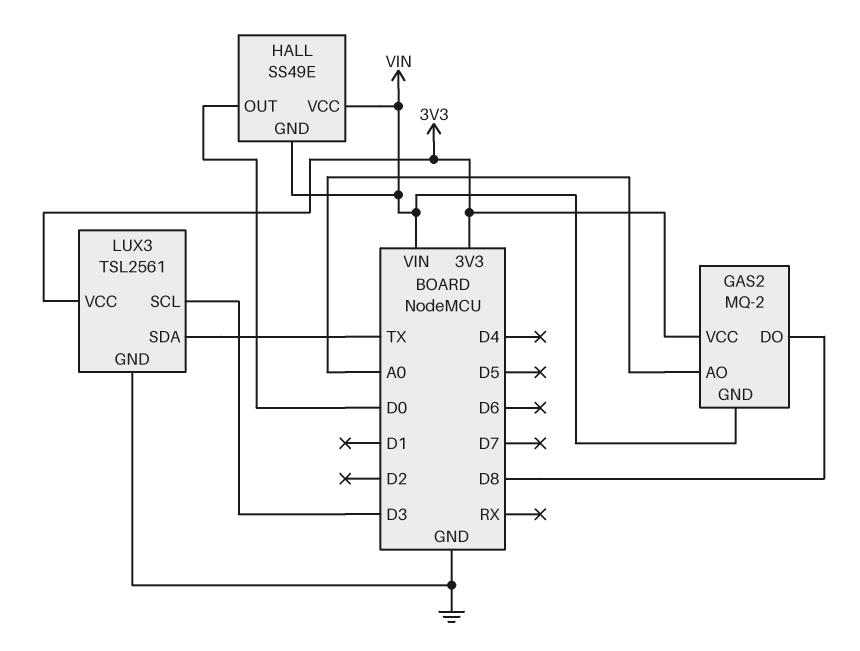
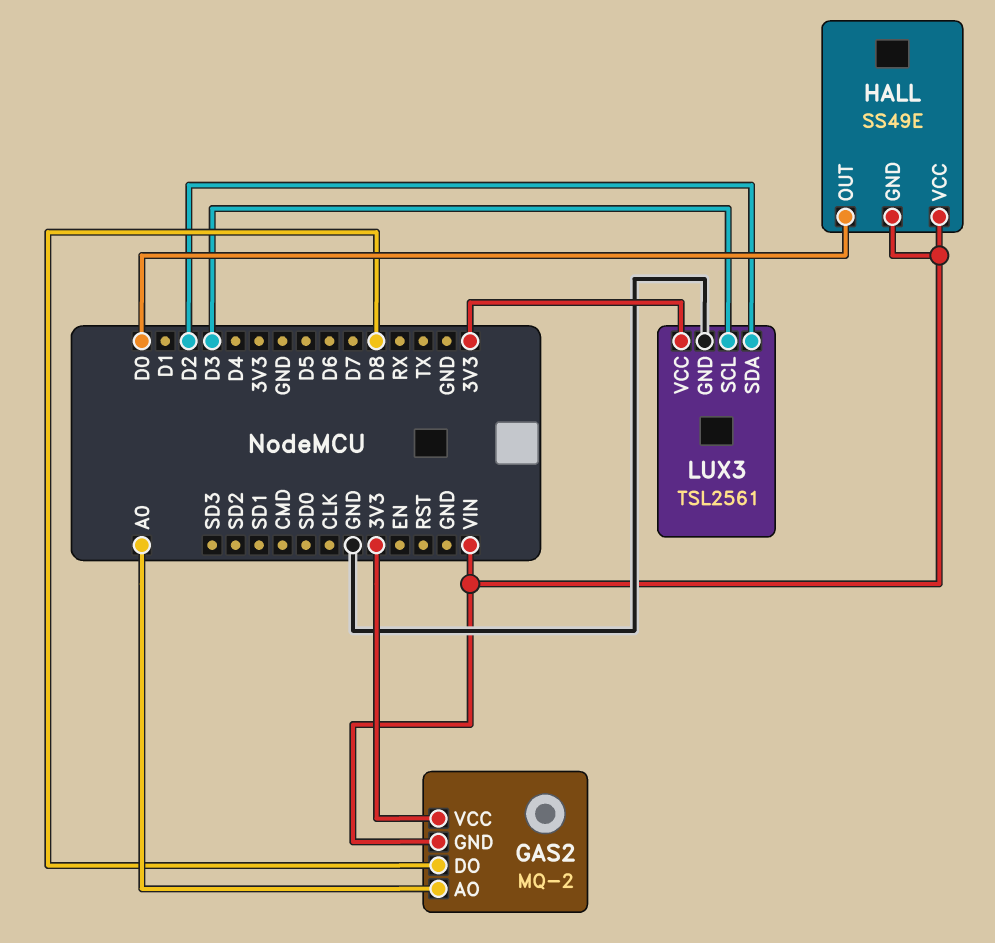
LUX3 pin SDA: TX -> D2

